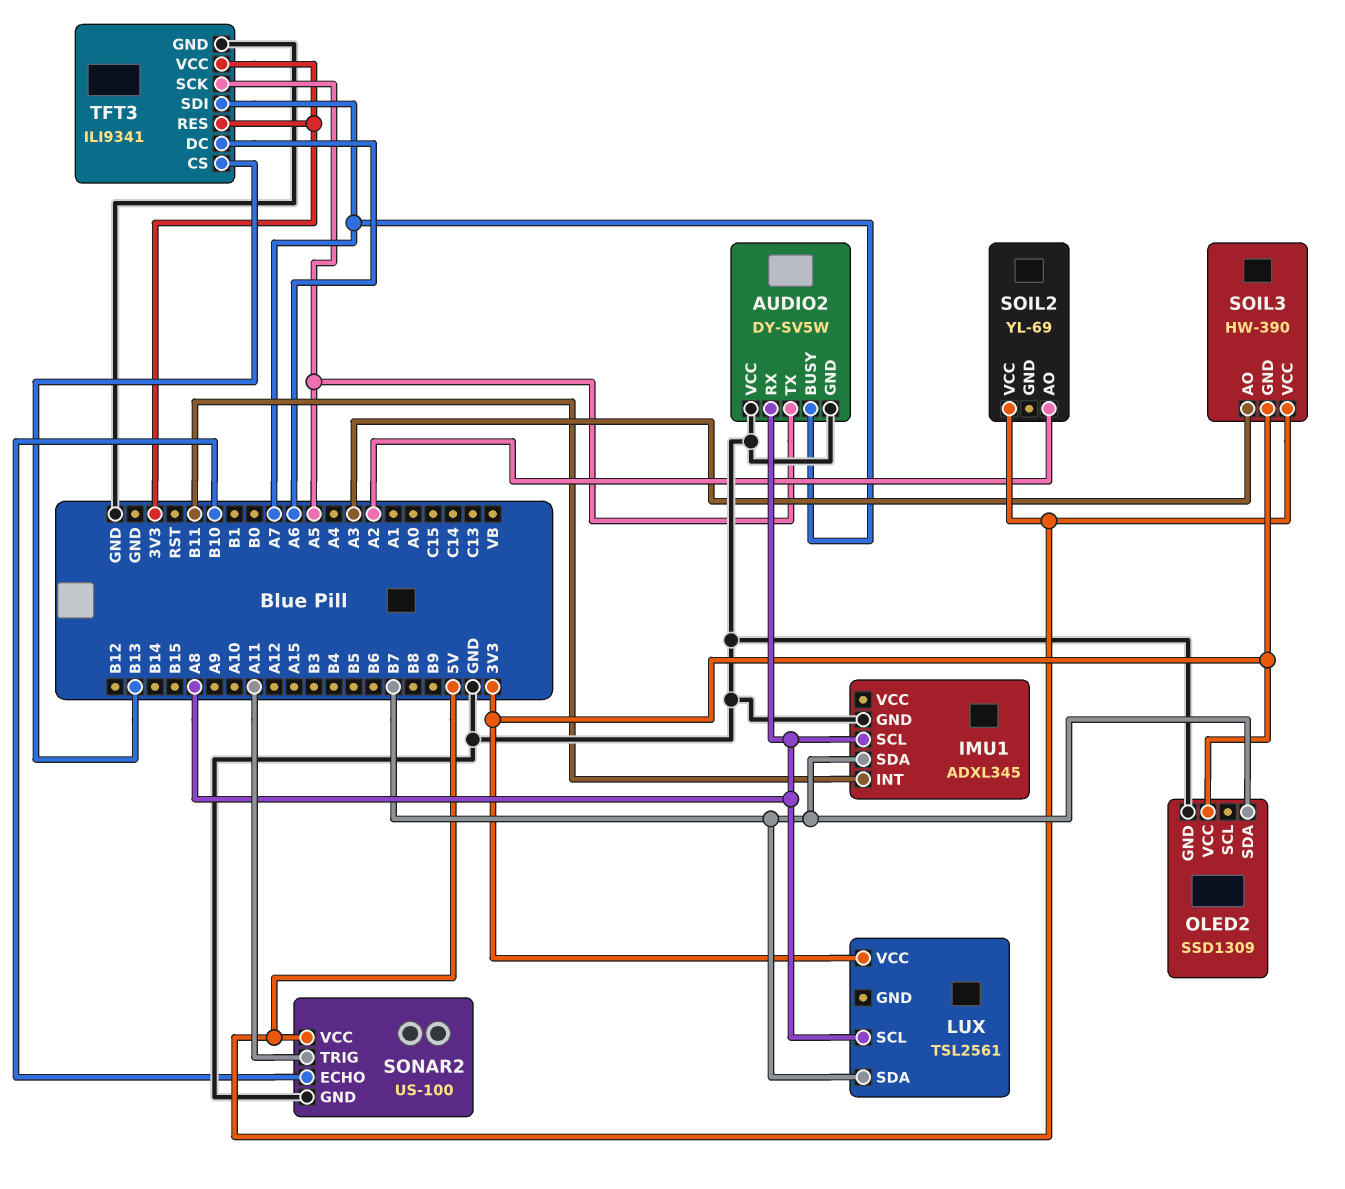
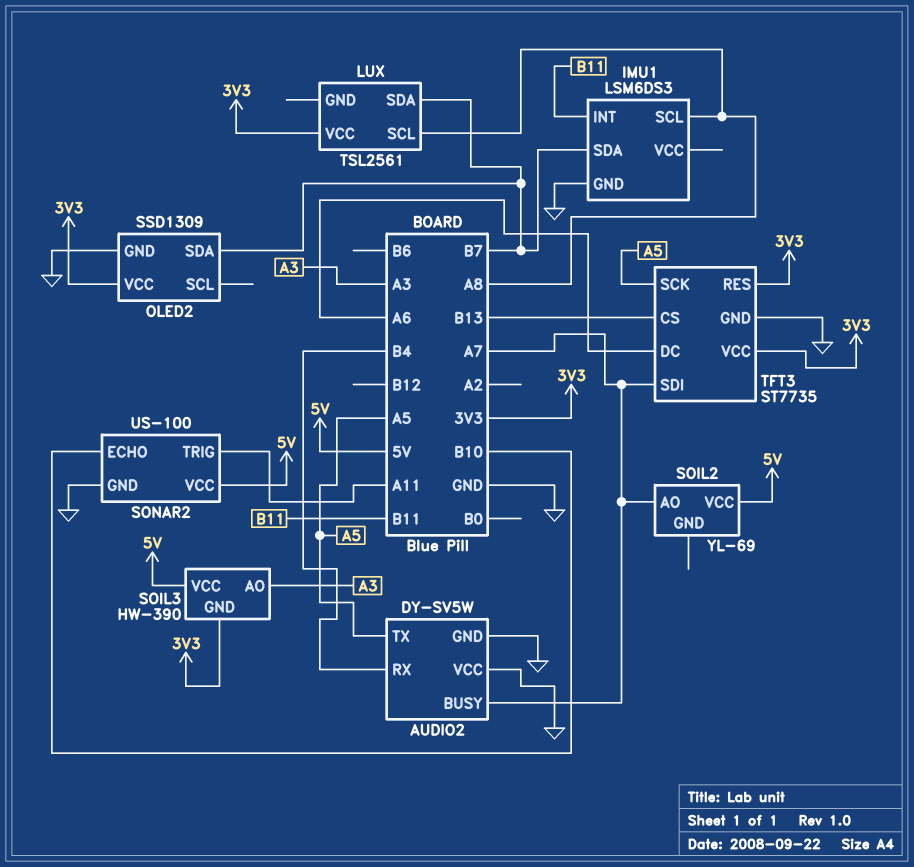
AUDIO2 pin RX: A8 -> B4
IMU1: ADXL345 -> LSM6DS3
SOIL2 pin AO: A2 -> A7
TFT3: ILI9341 -> ST7735

